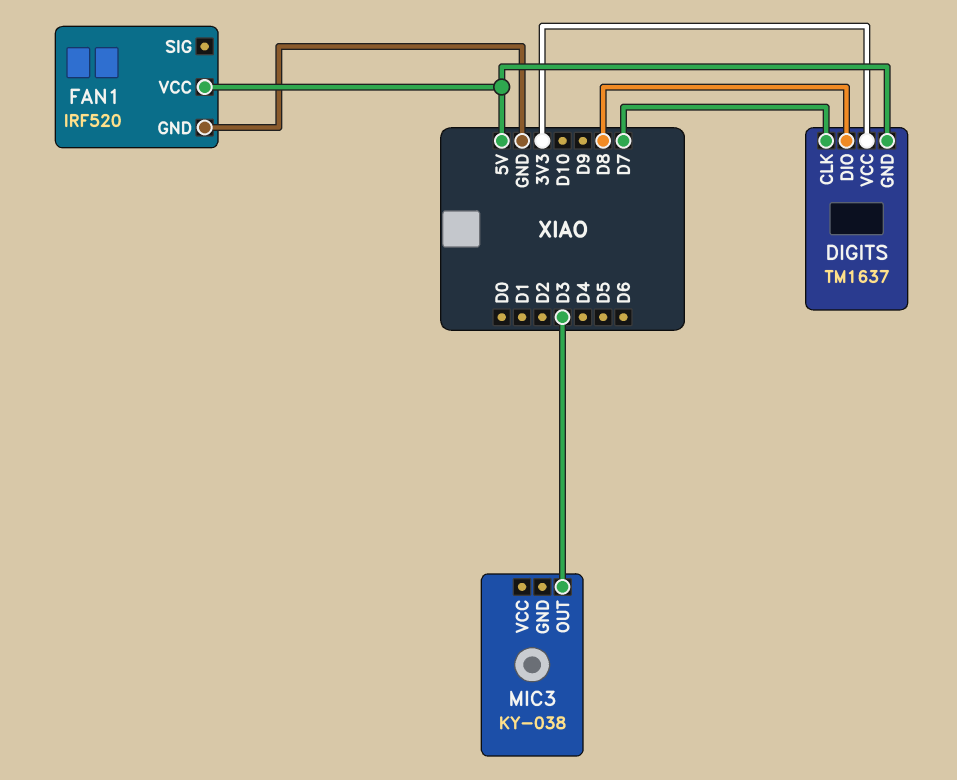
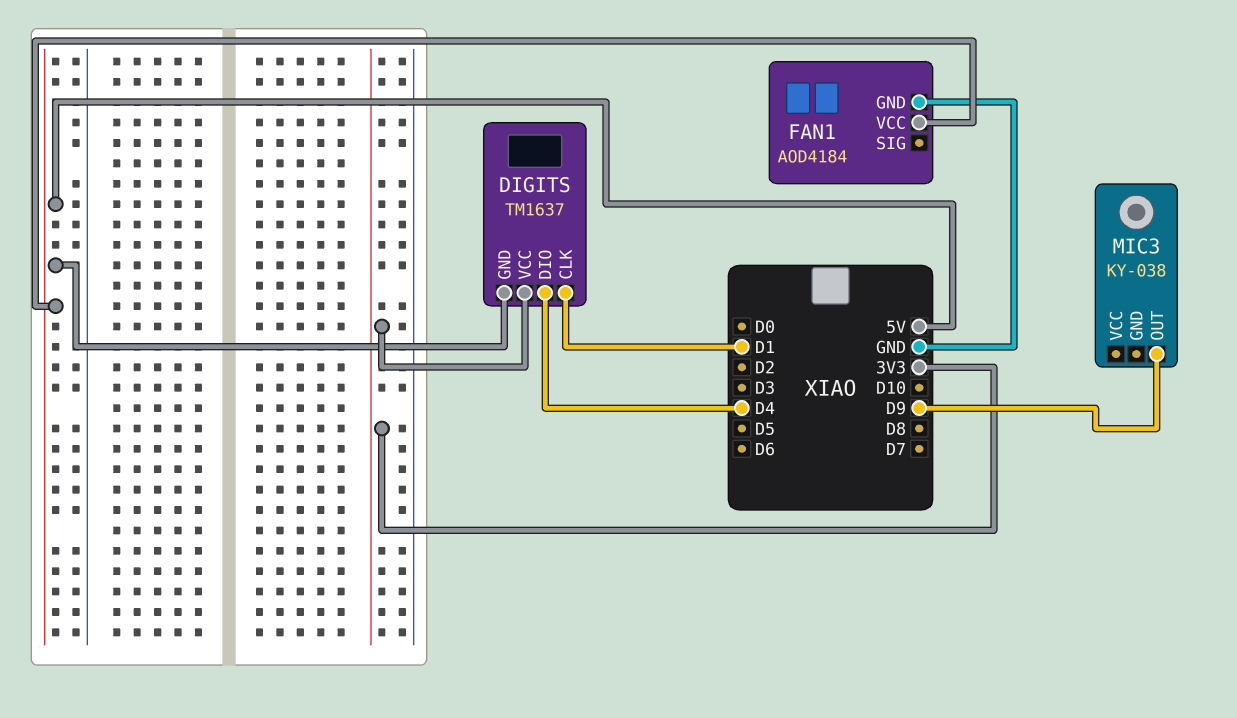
DIGITS pin CLK: D7 -> D1
DIGITS pin DIO: D8 -> D4
FAN1: IRF520 -> AOD4184
MIC3 pin OUT: D3 -> D9

